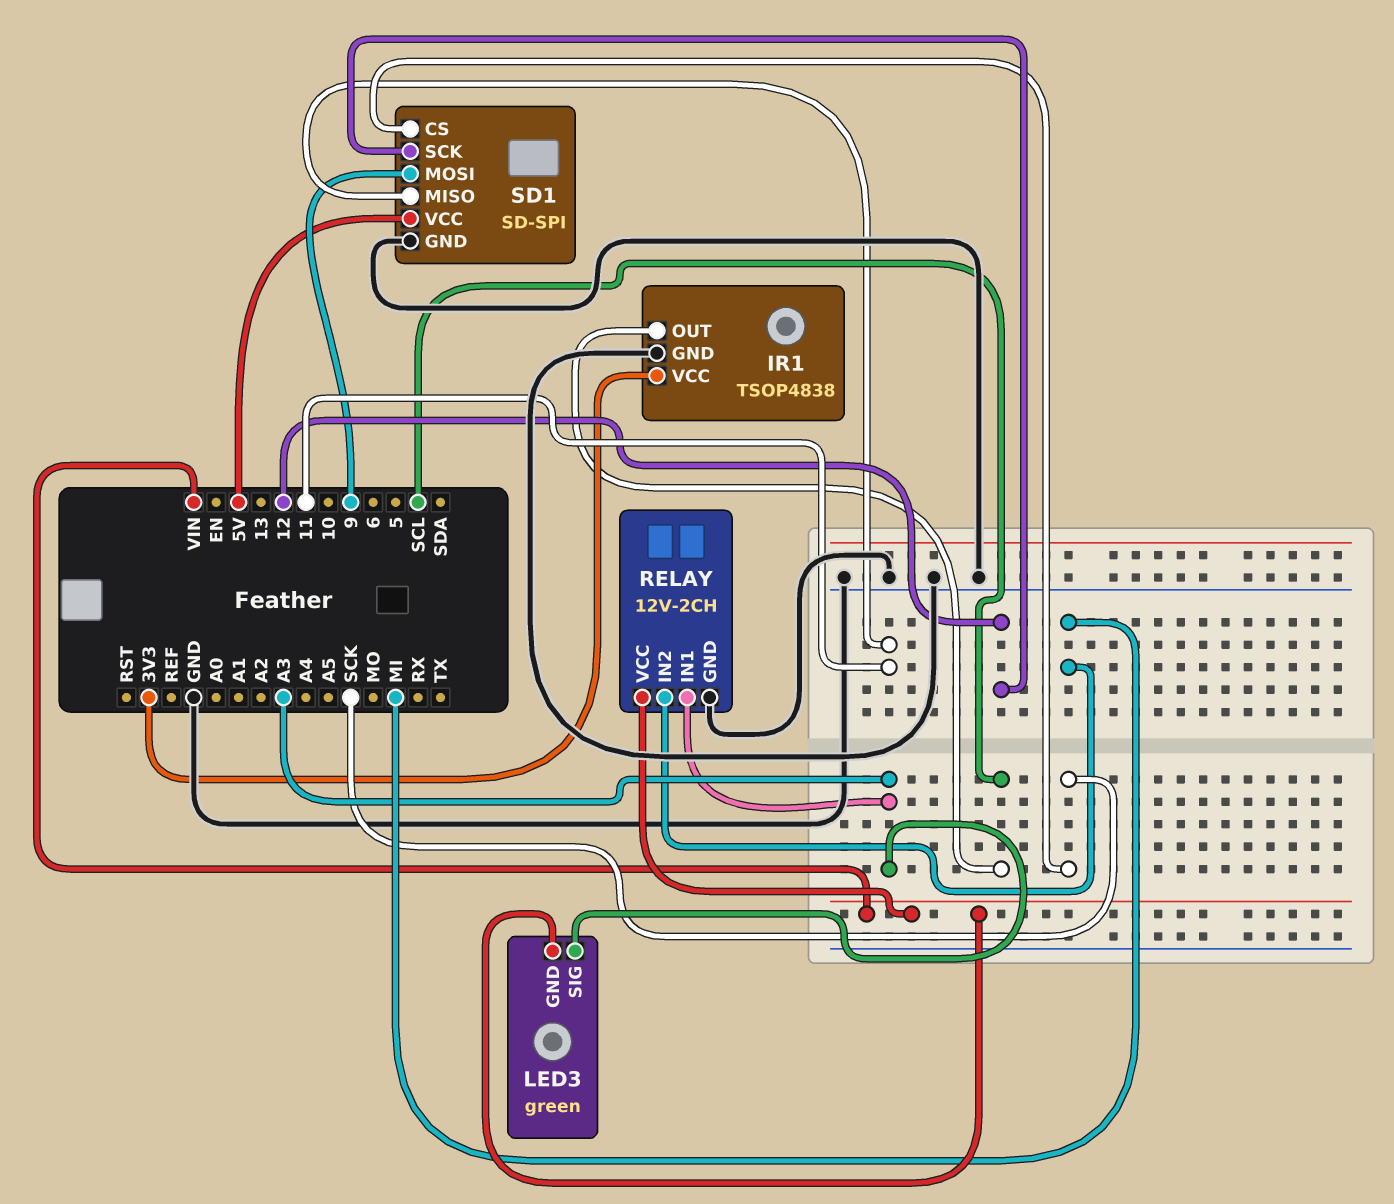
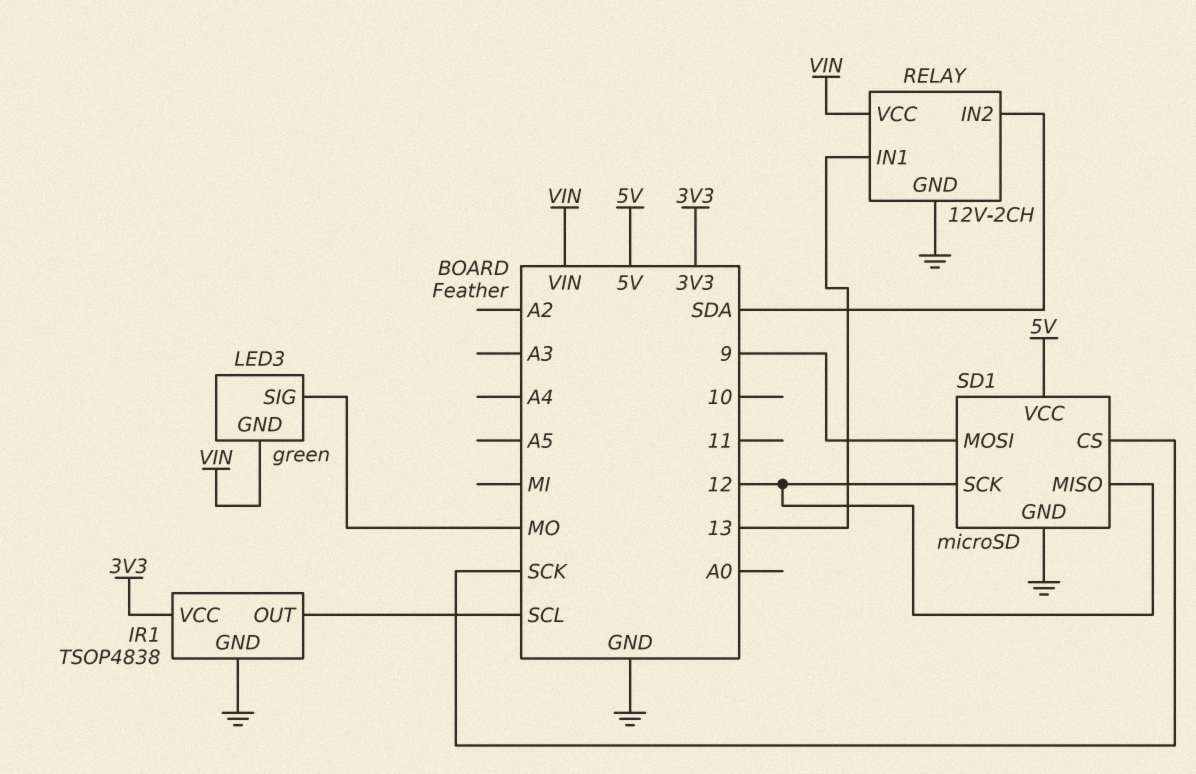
LED3 pin SIG: A3 -> MO
RELAY pin IN1: A3 -> 13
RELAY pin IN2: MI -> SDA
SD1: SD-SPI -> microSD
SD1 pin MISO: 11 -> 12

